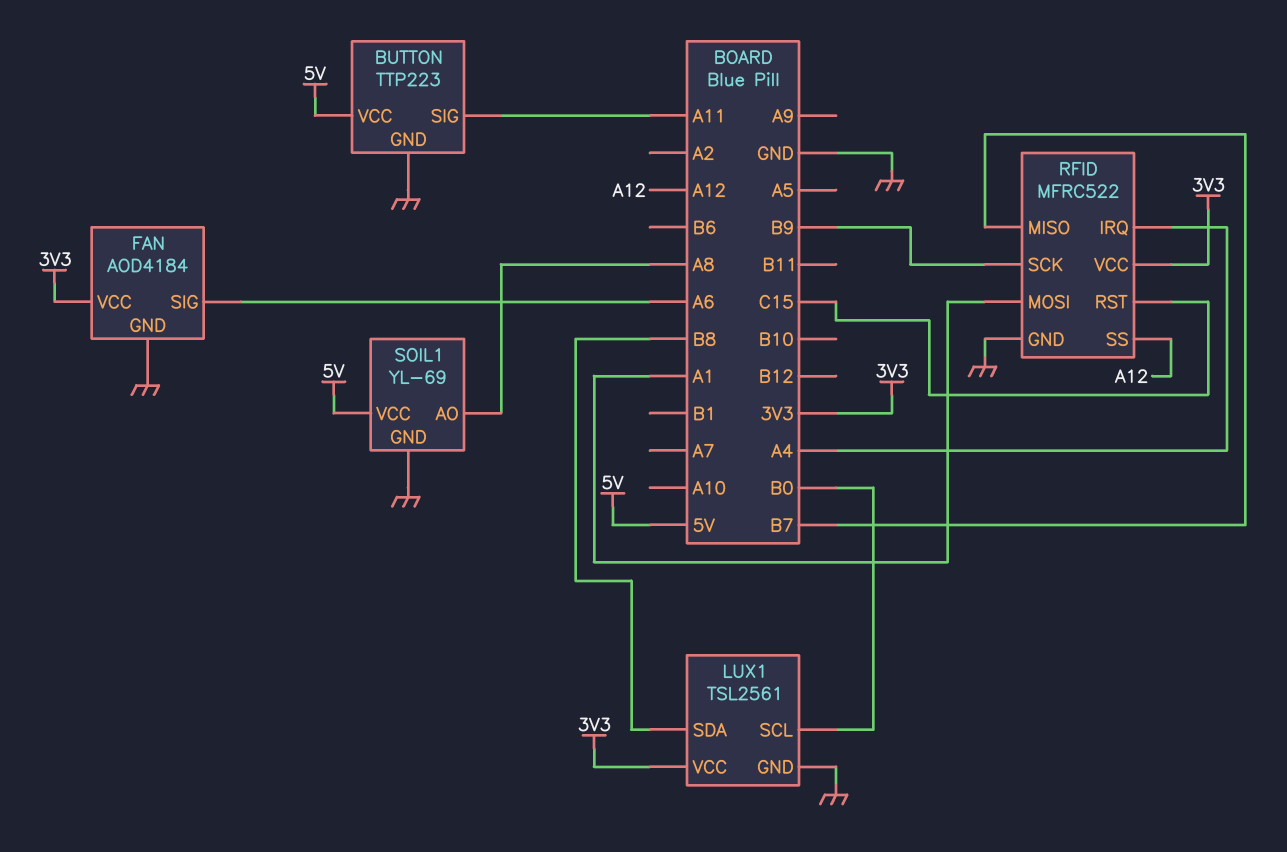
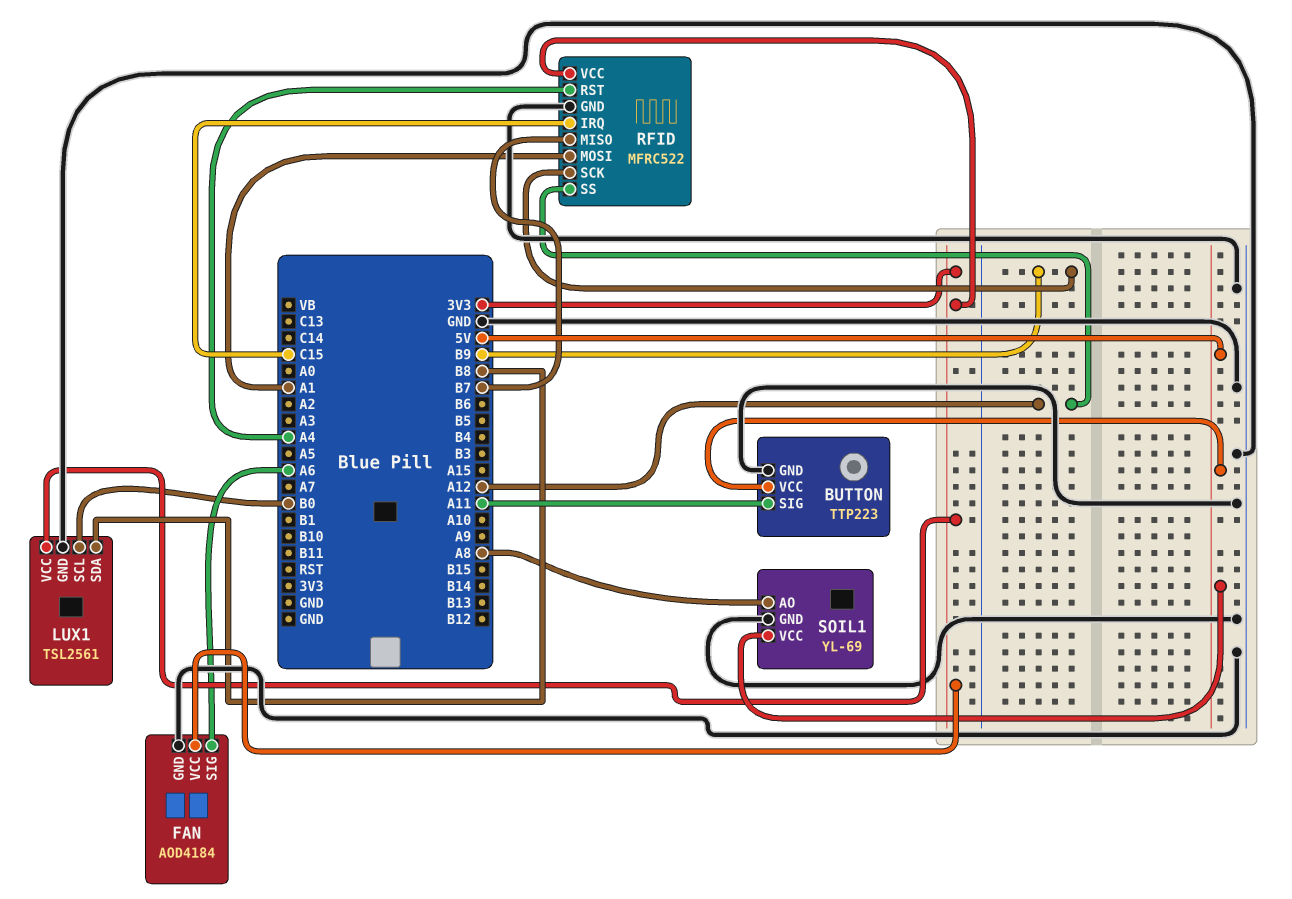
RFID pin IRQ: A4 -> C15
RFID pin RST: C15 -> A4

